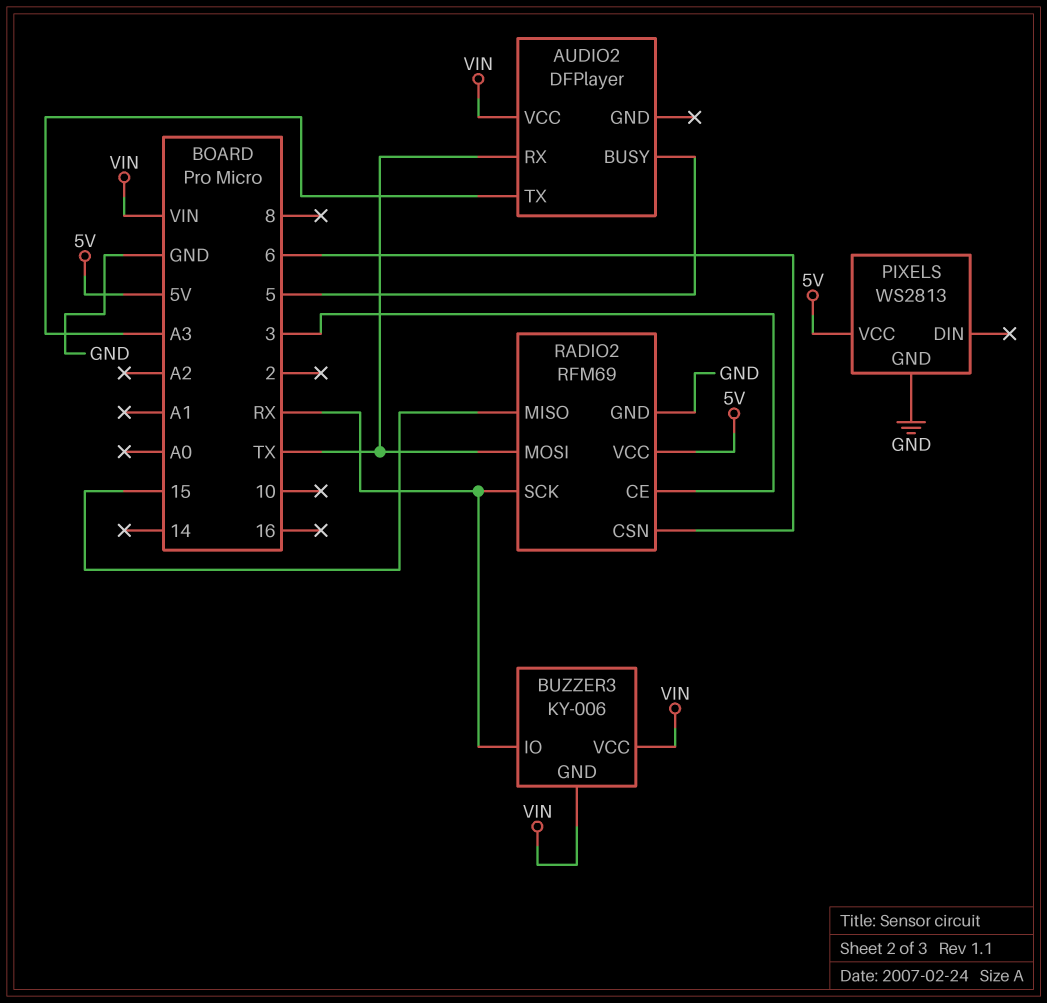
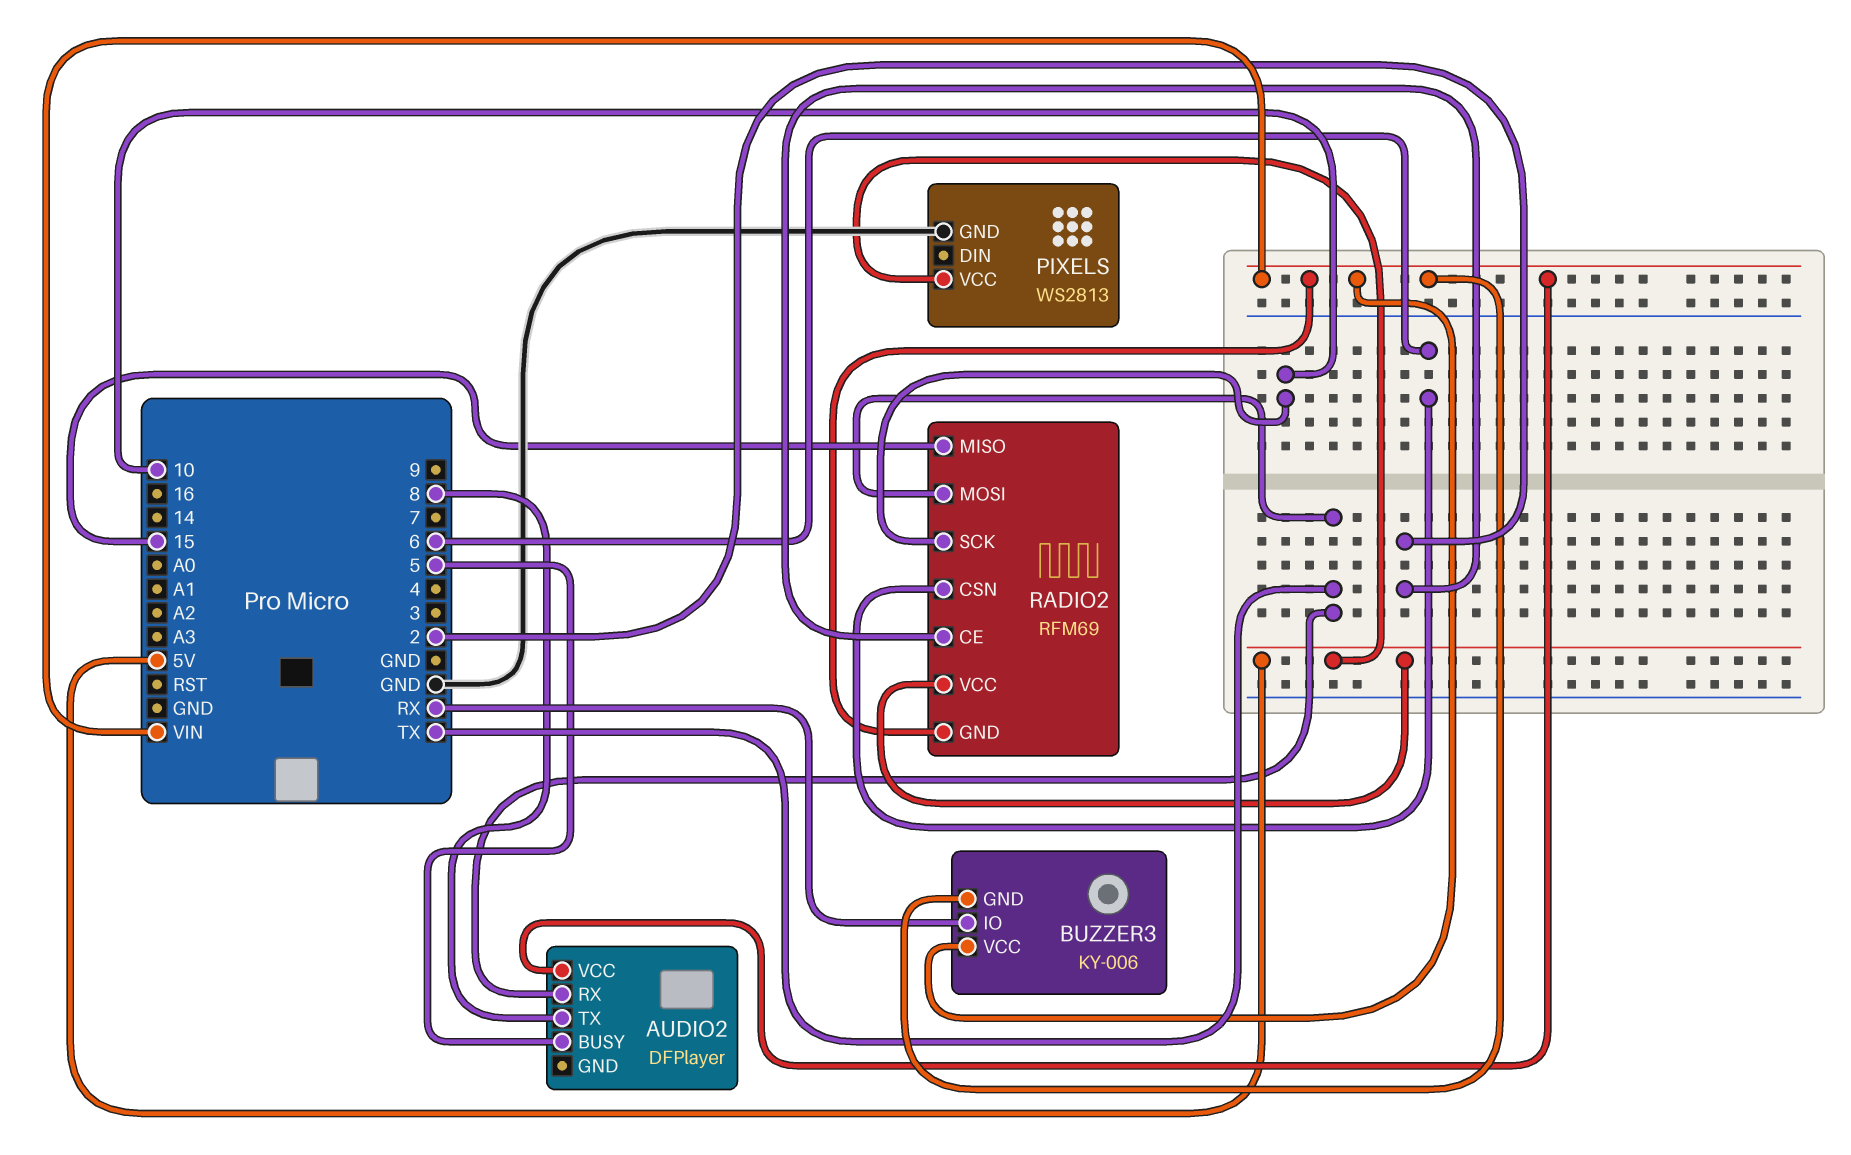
AUDIO2 pin TX: A3 -> 8
RADIO2 pin CE: 3 -> 2
RADIO2 pin GND: GND -> VIN
RADIO2 pin SCK: RX -> 10

